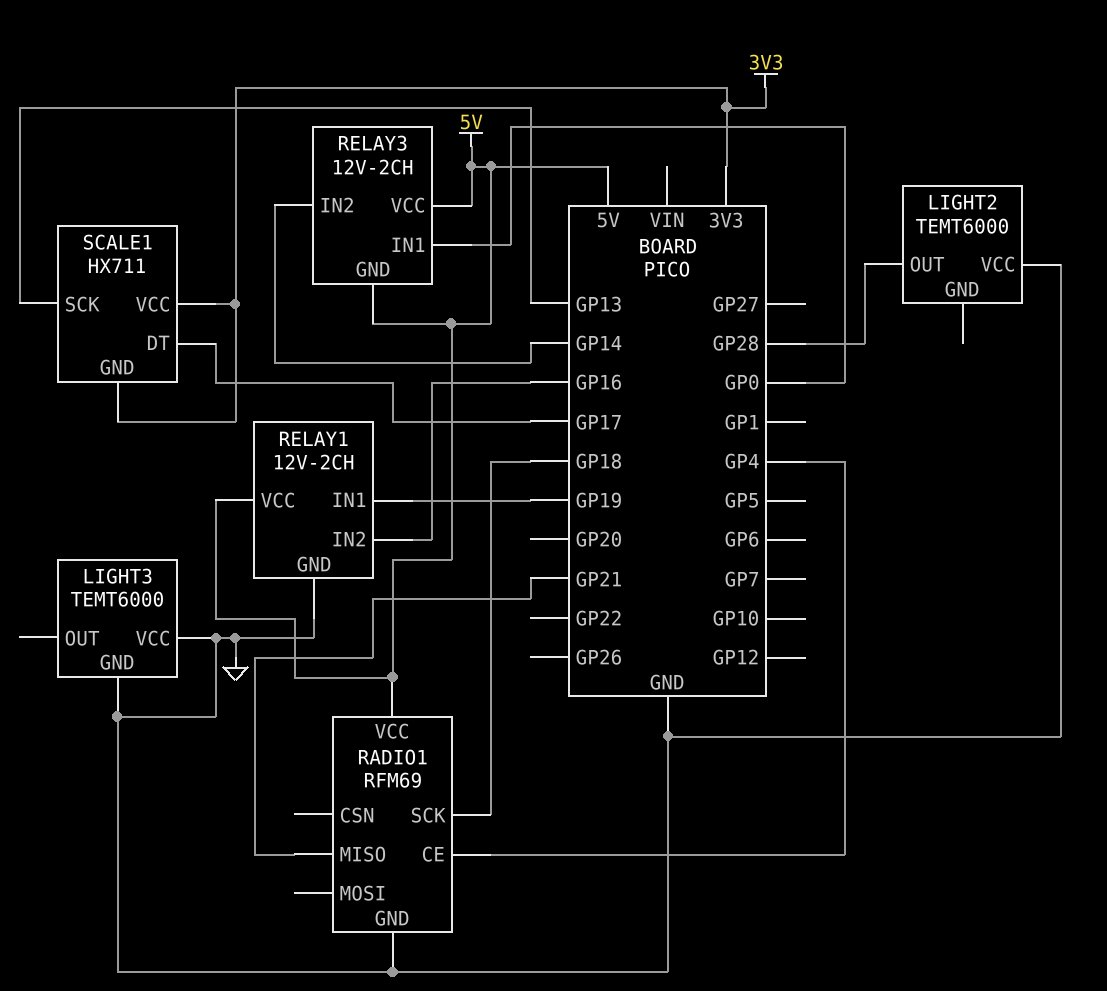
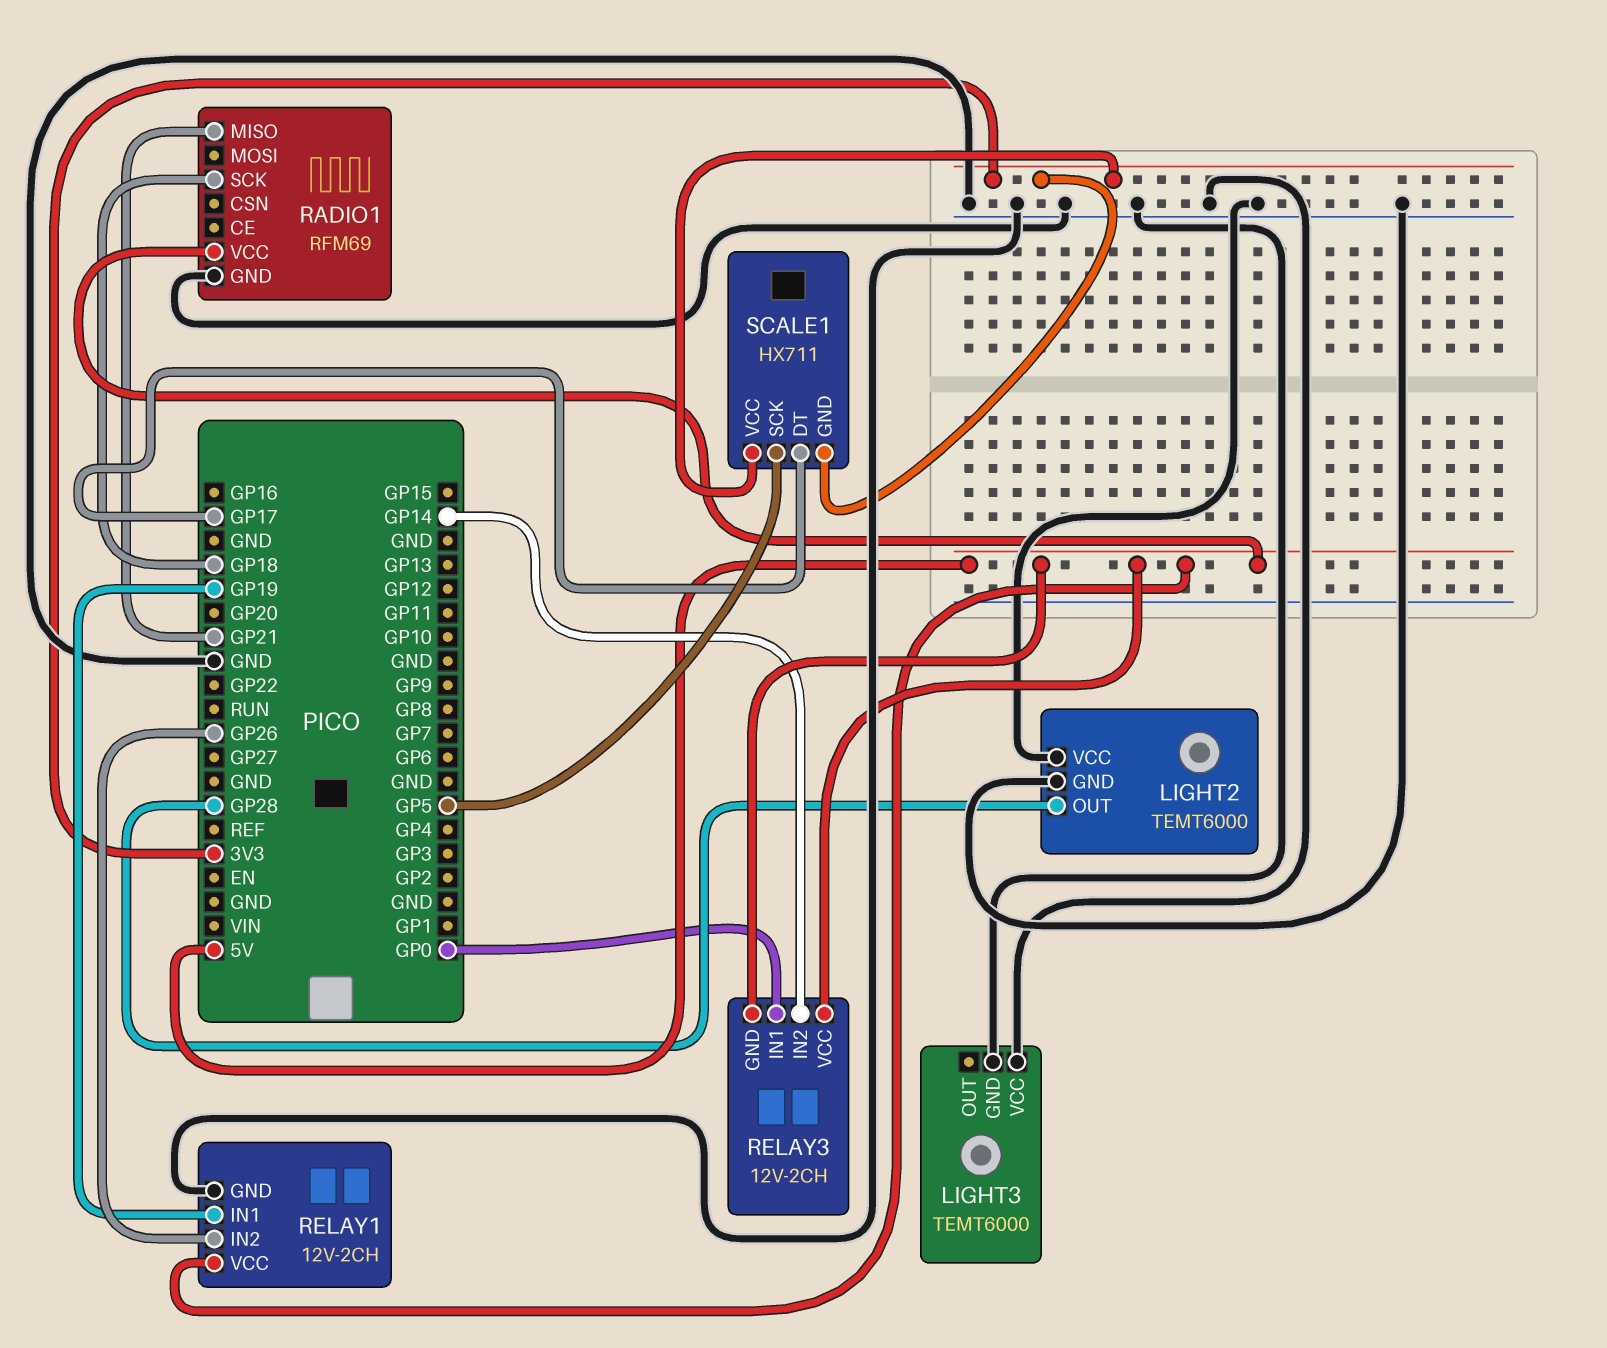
LIGHT2 pin GND: none -> GND
RADIO1 pin CE: GP4 -> none
RELAY1 pin IN2: GP16 -> GP26
SCALE1 pin SCK: GP13 -> GP5

